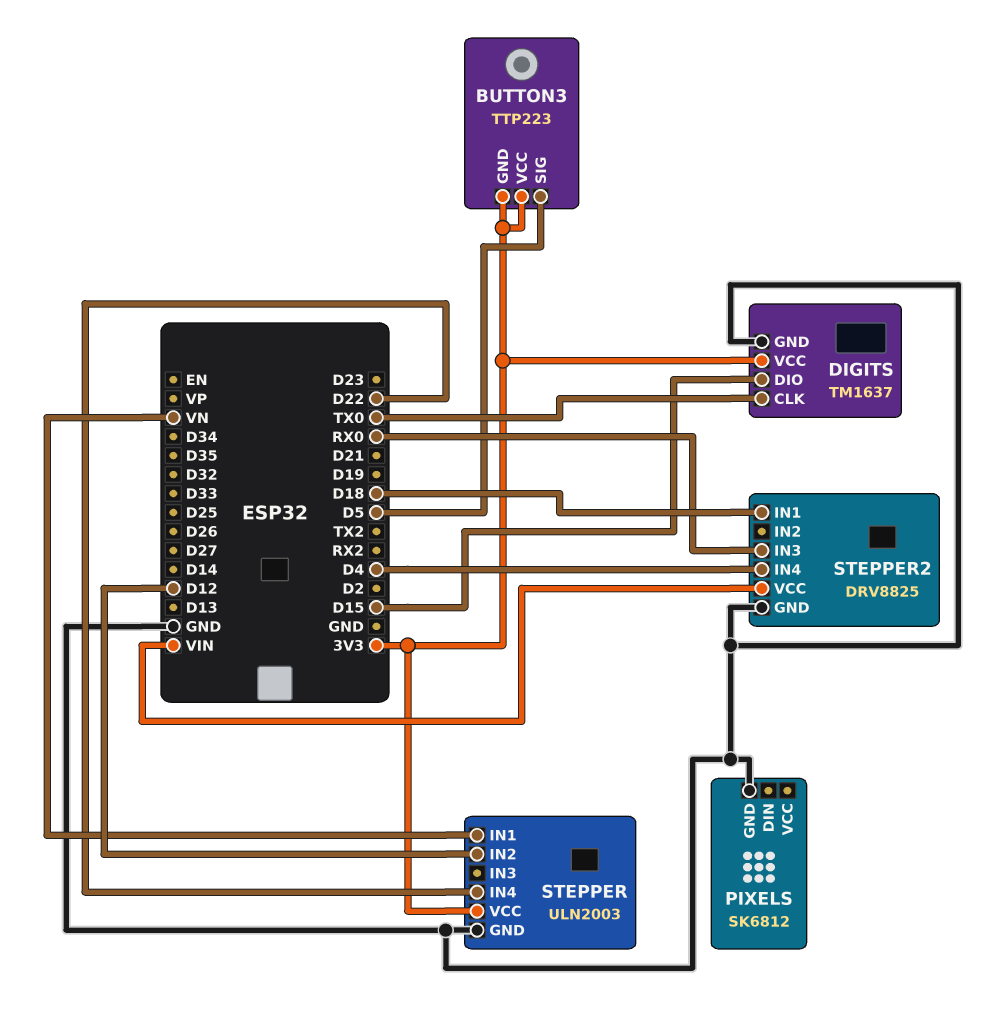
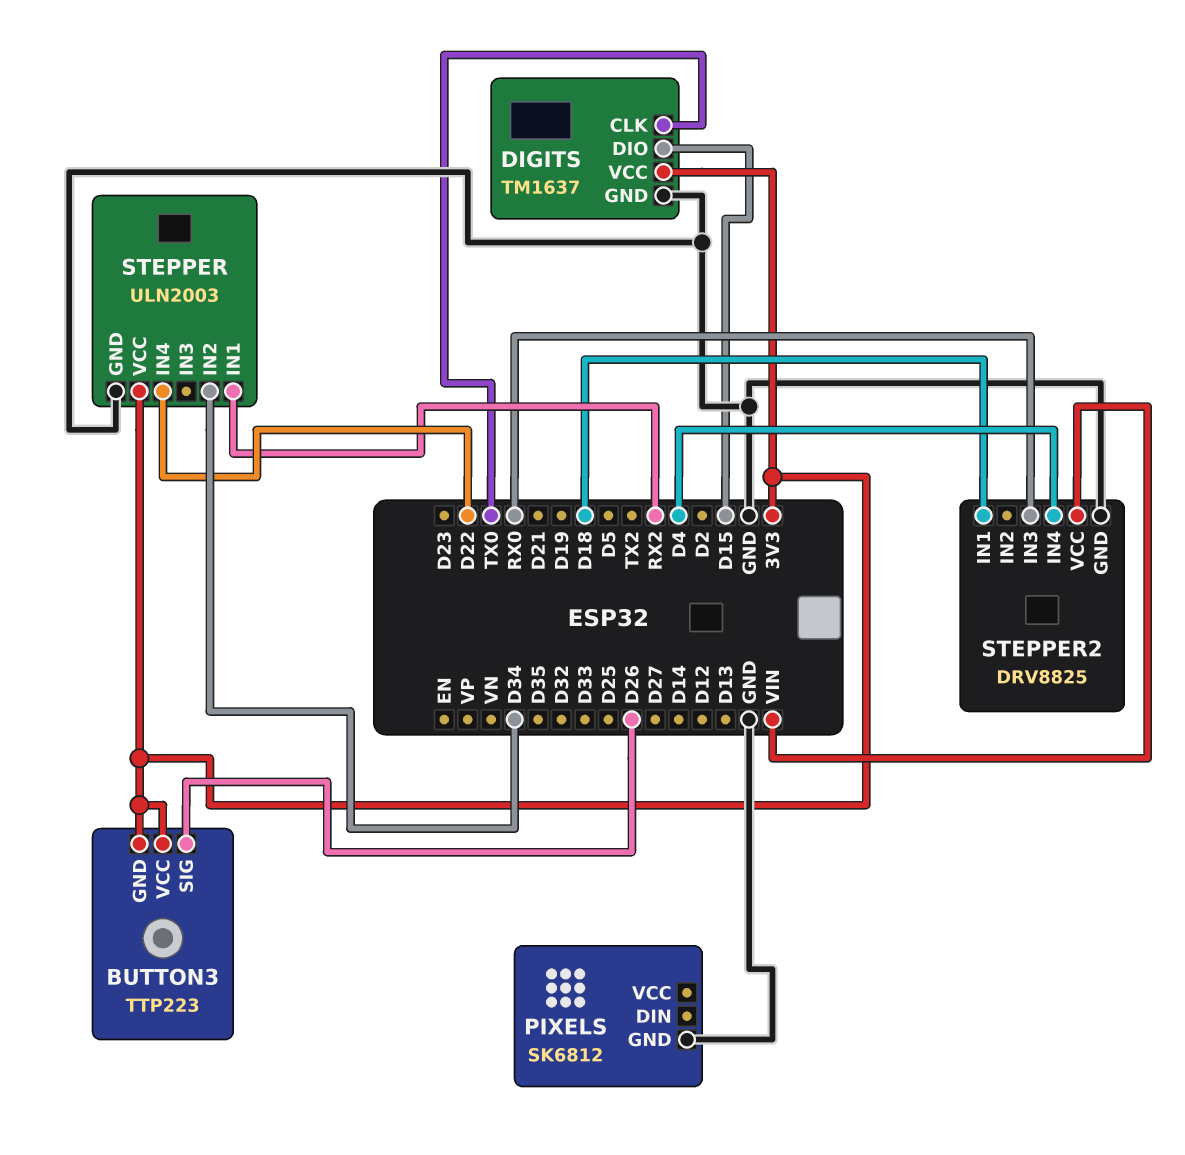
BUTTON3 pin SIG: D5 -> D26
STEPPER pin IN1: VN -> RX2
STEPPER pin IN2: D12 -> D34

